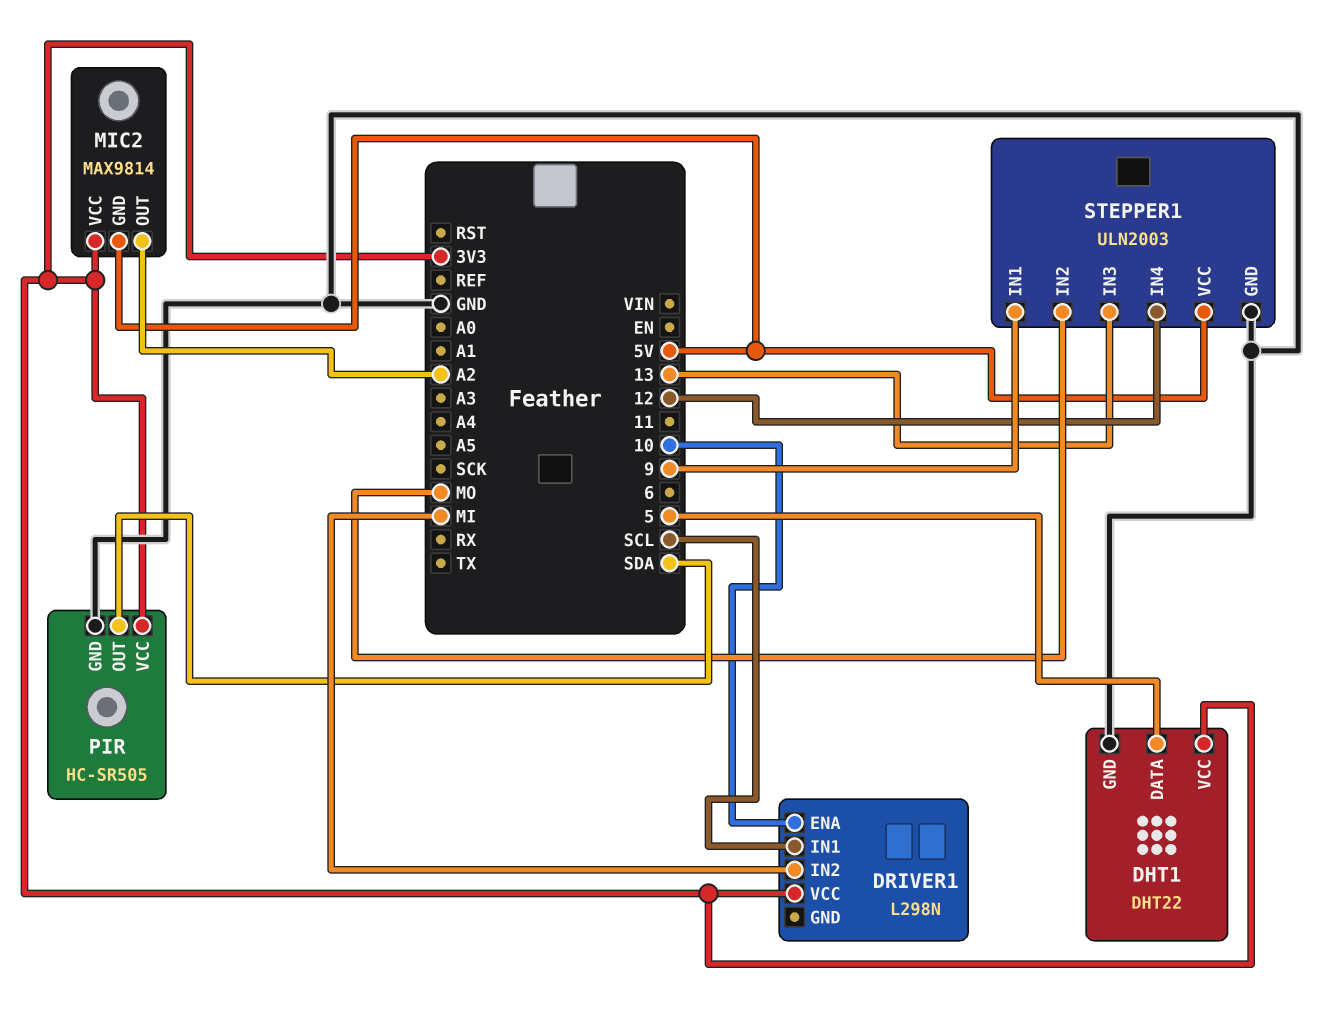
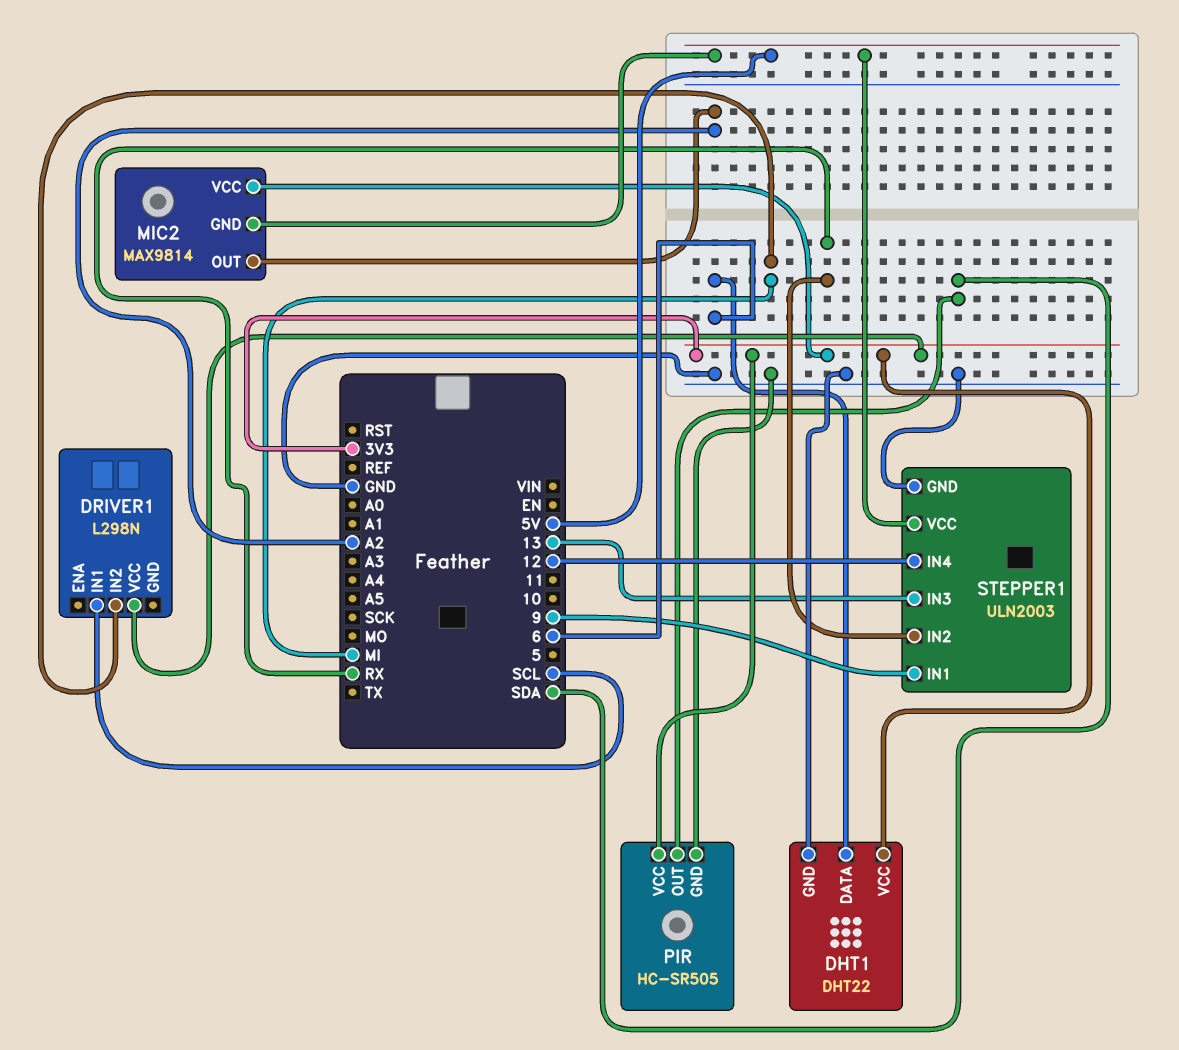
DHT1 pin DATA: 5 -> 6
DRIVER1 pin ENA: 10 -> none
STEPPER1 pin IN2: MO -> RX

